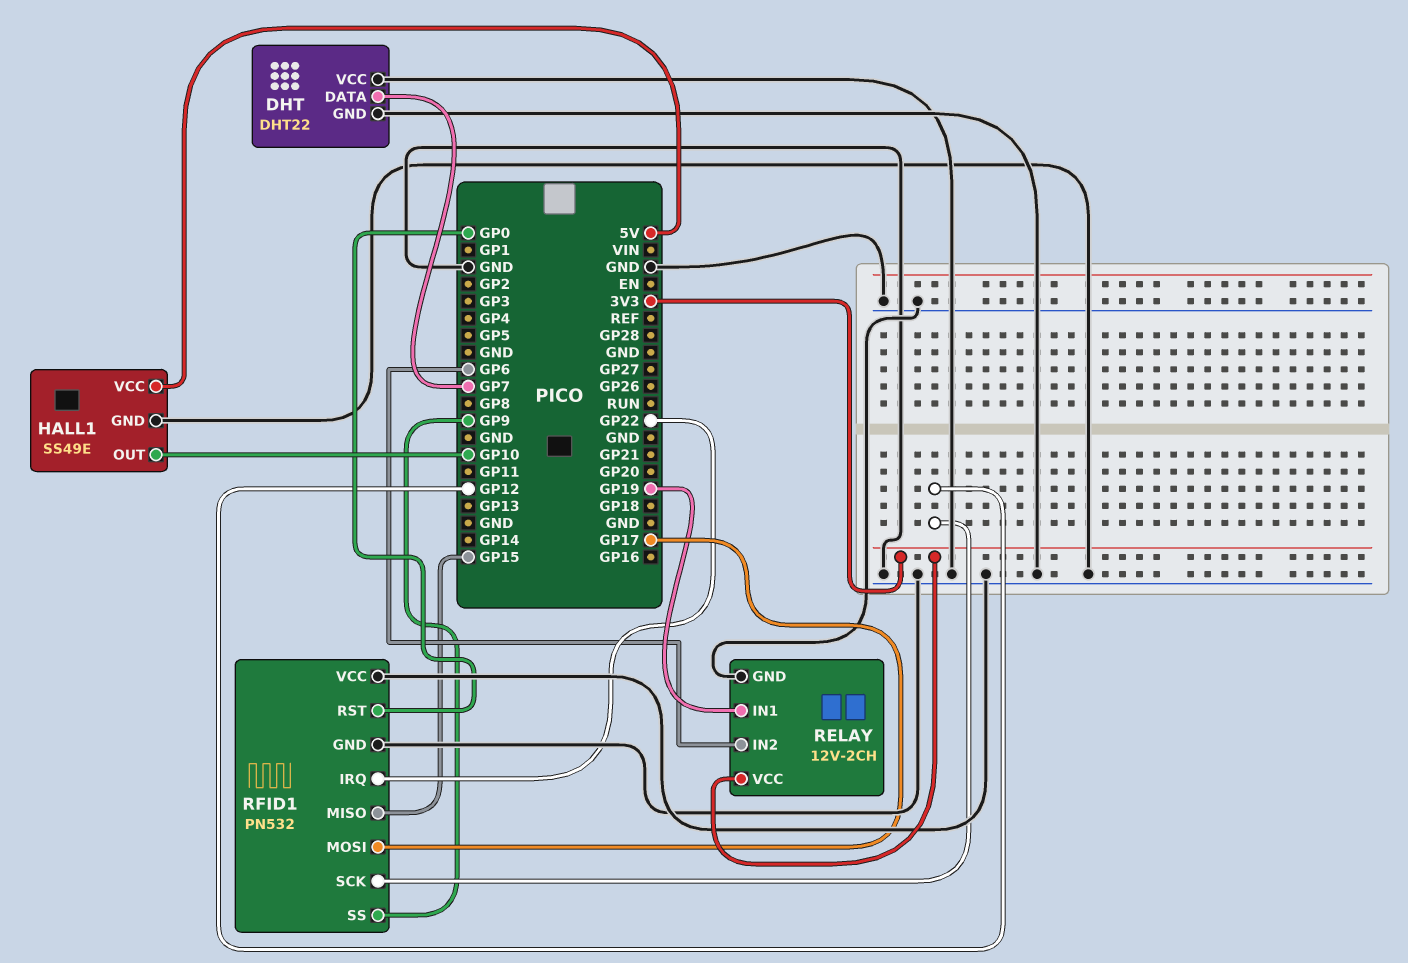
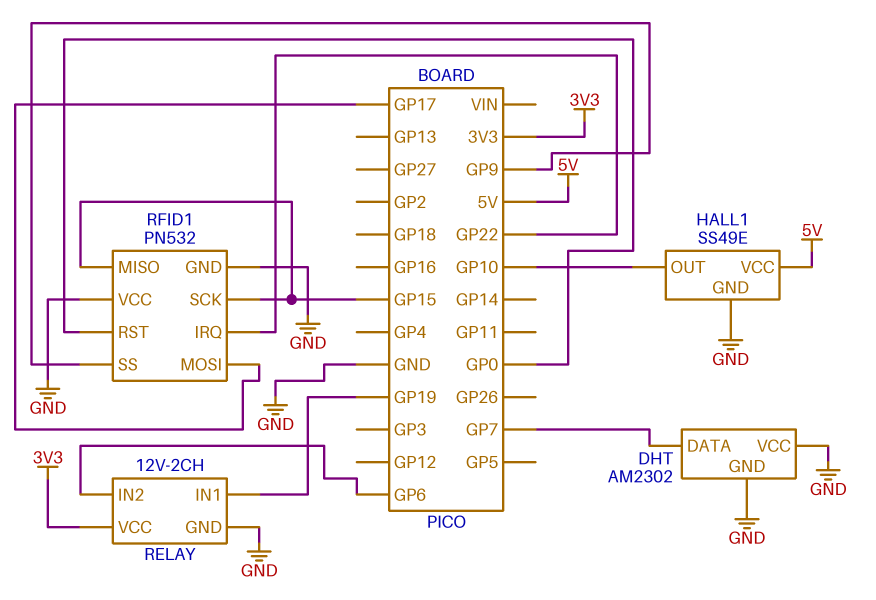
DHT: DHT22 -> AM2302
RFID1 pin SCK: GP12 -> GP15

